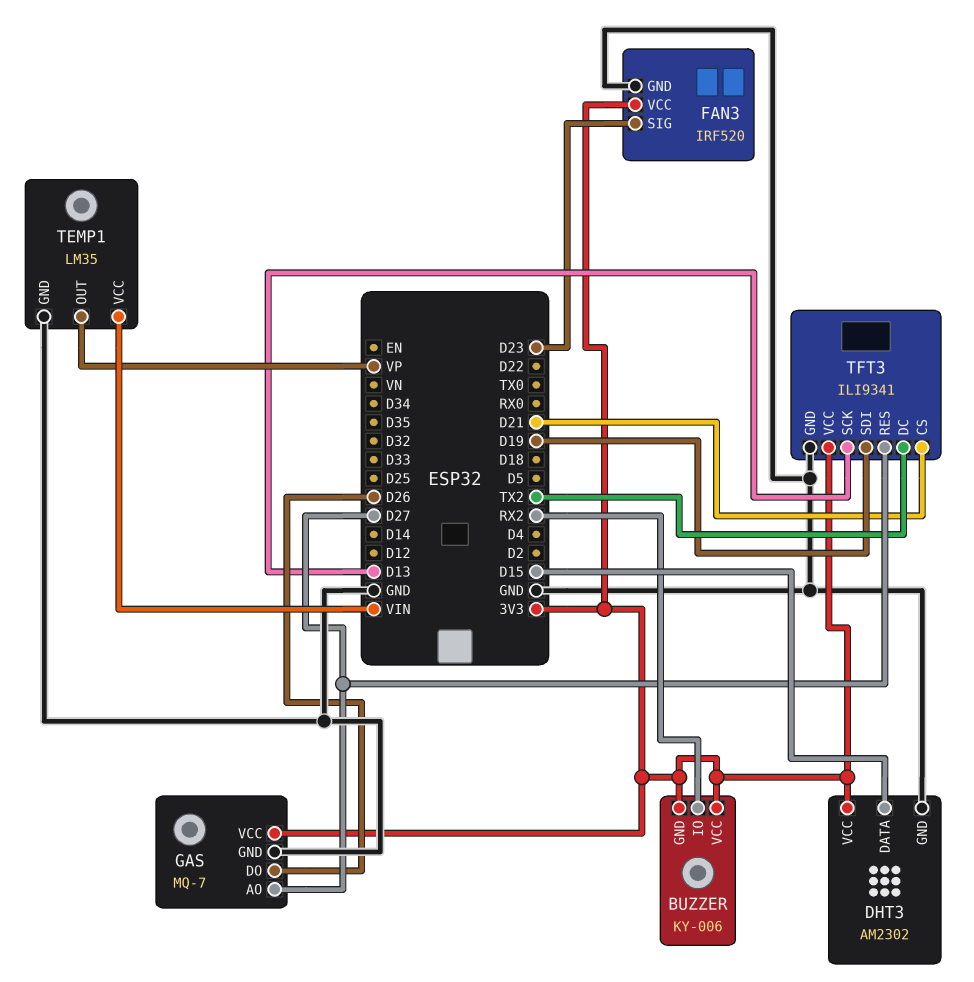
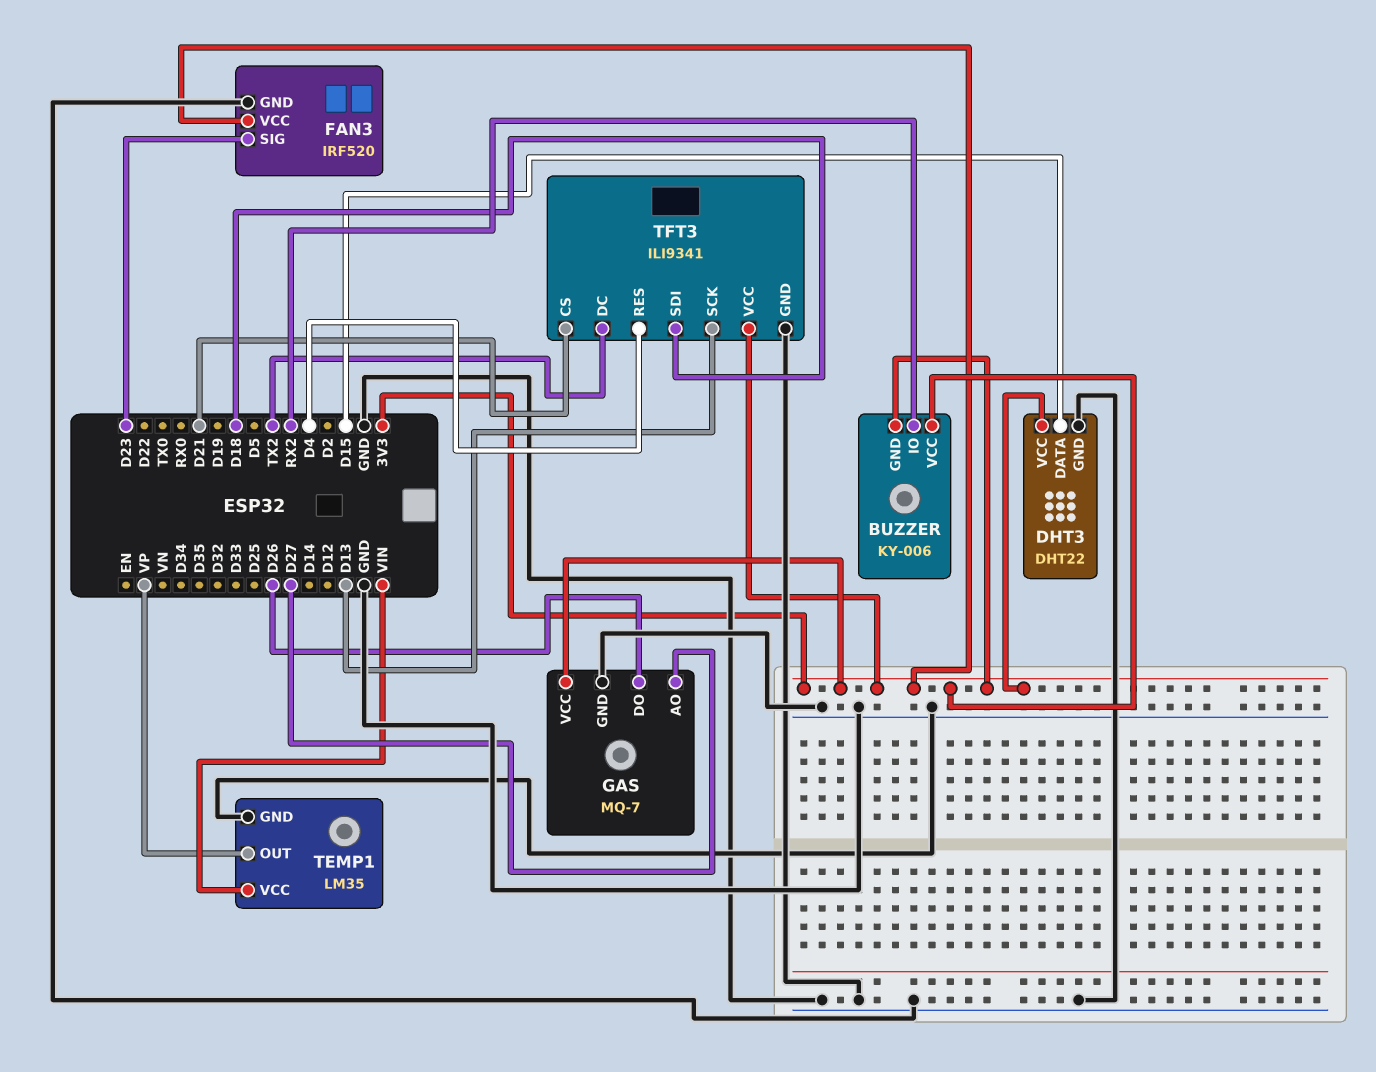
DHT3: AM2302 -> DHT22
TFT3 pin RES: D27 -> D4
TFT3 pin SDI: D19 -> D18

